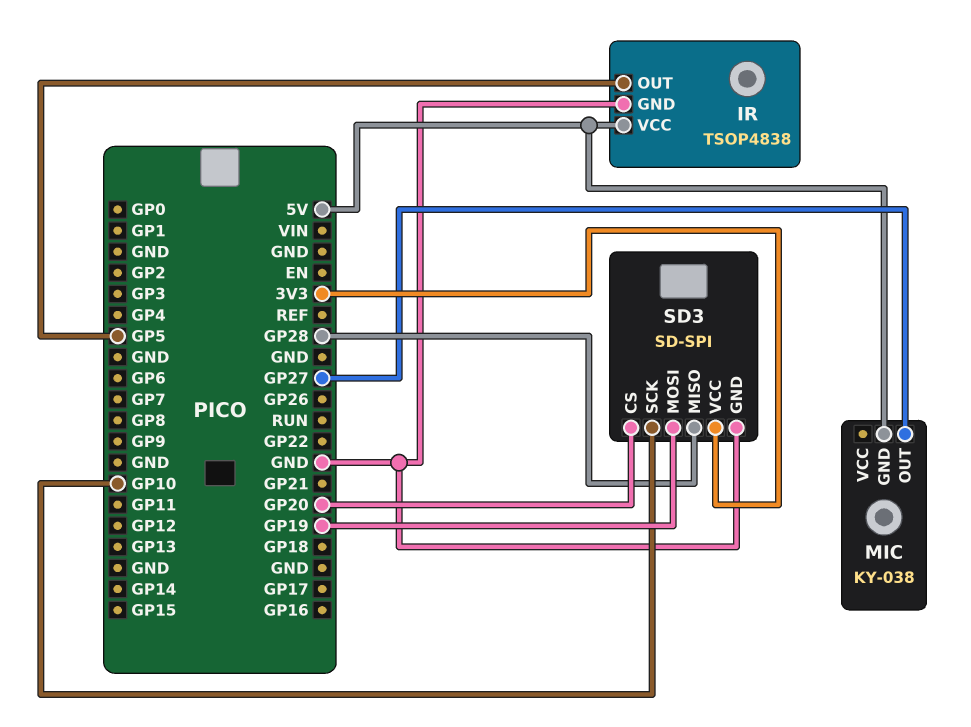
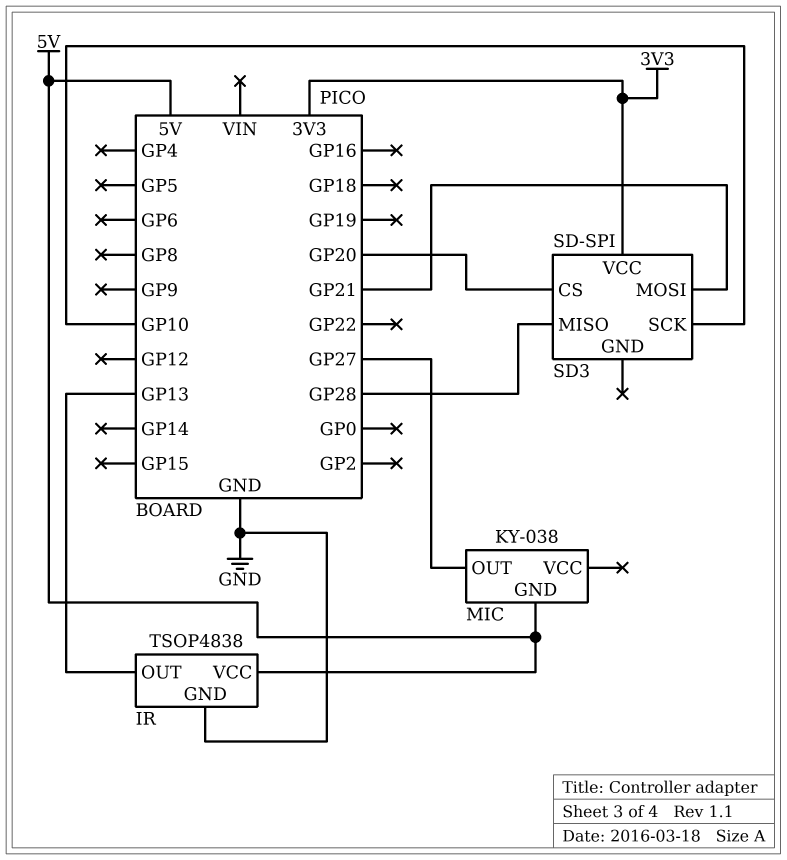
IR pin OUT: GP5 -> GP13
SD3 pin GND: GND -> none
SD3 pin MOSI: GP19 -> GP21

